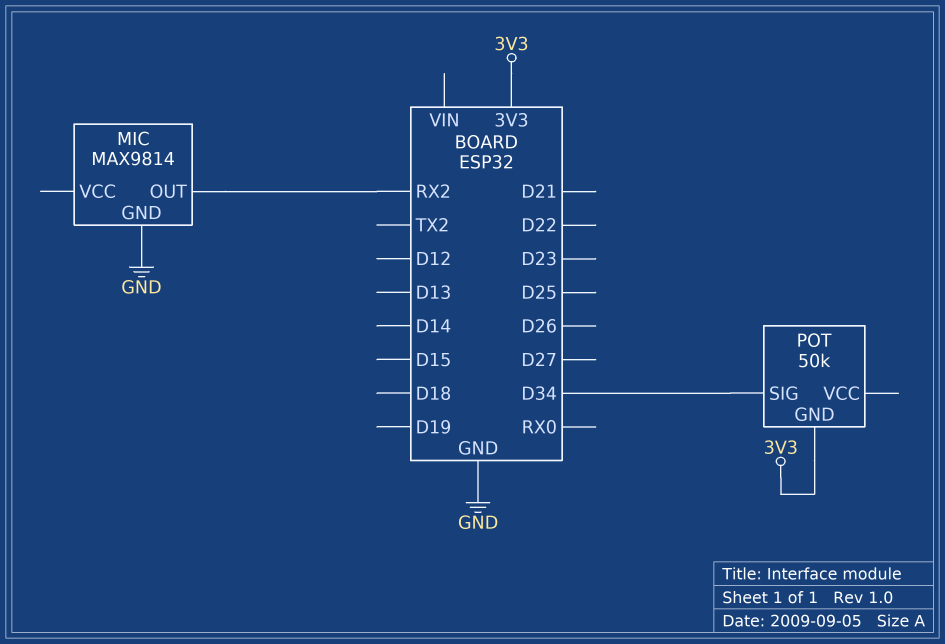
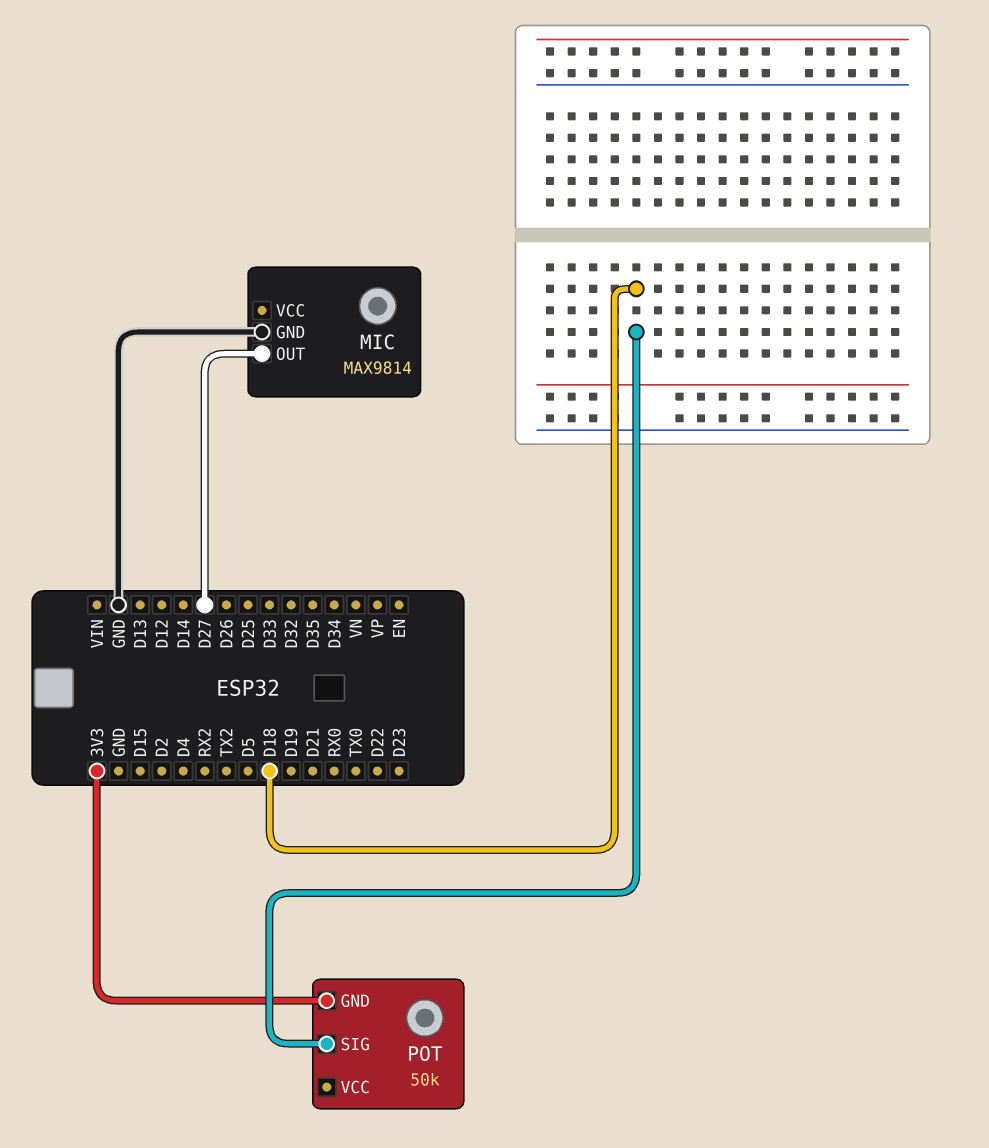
MIC pin OUT: RX2 -> D27
POT pin SIG: D34 -> D18

